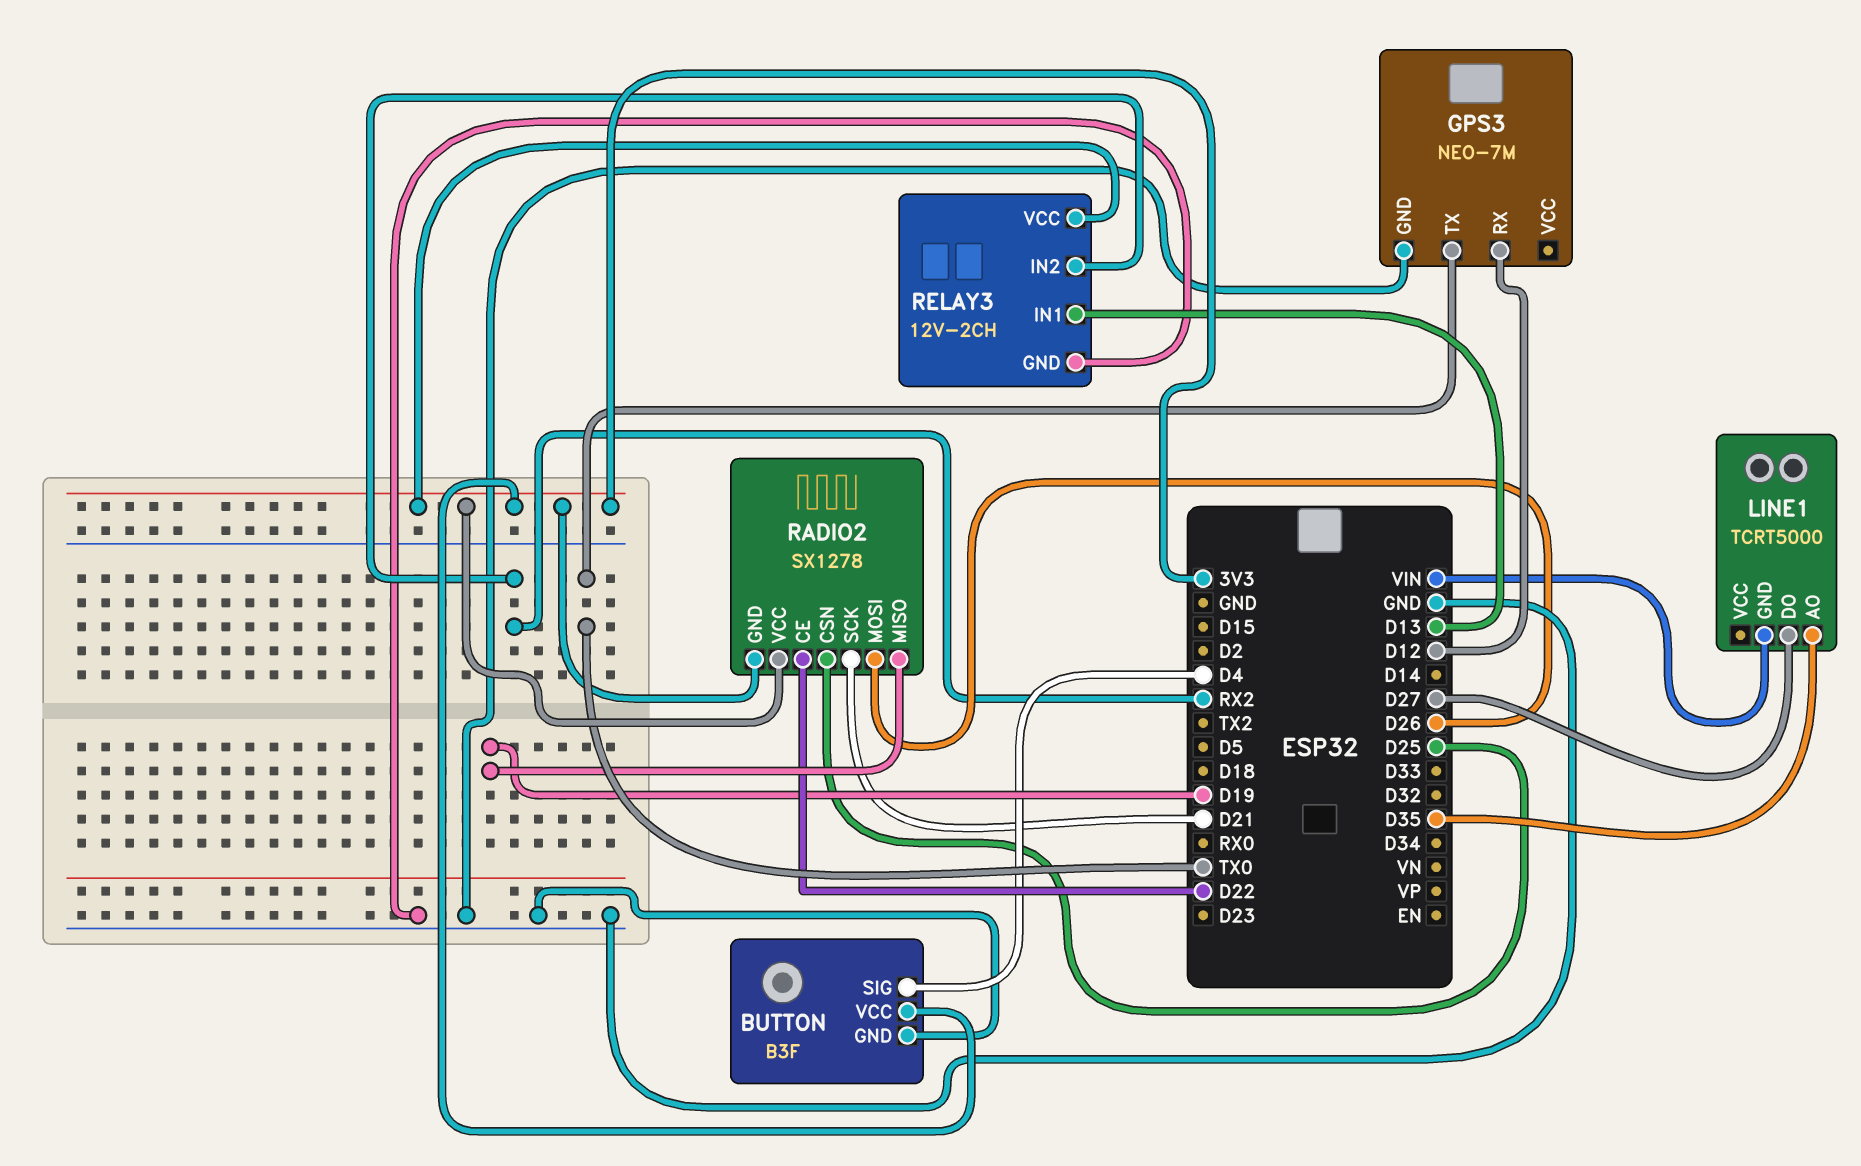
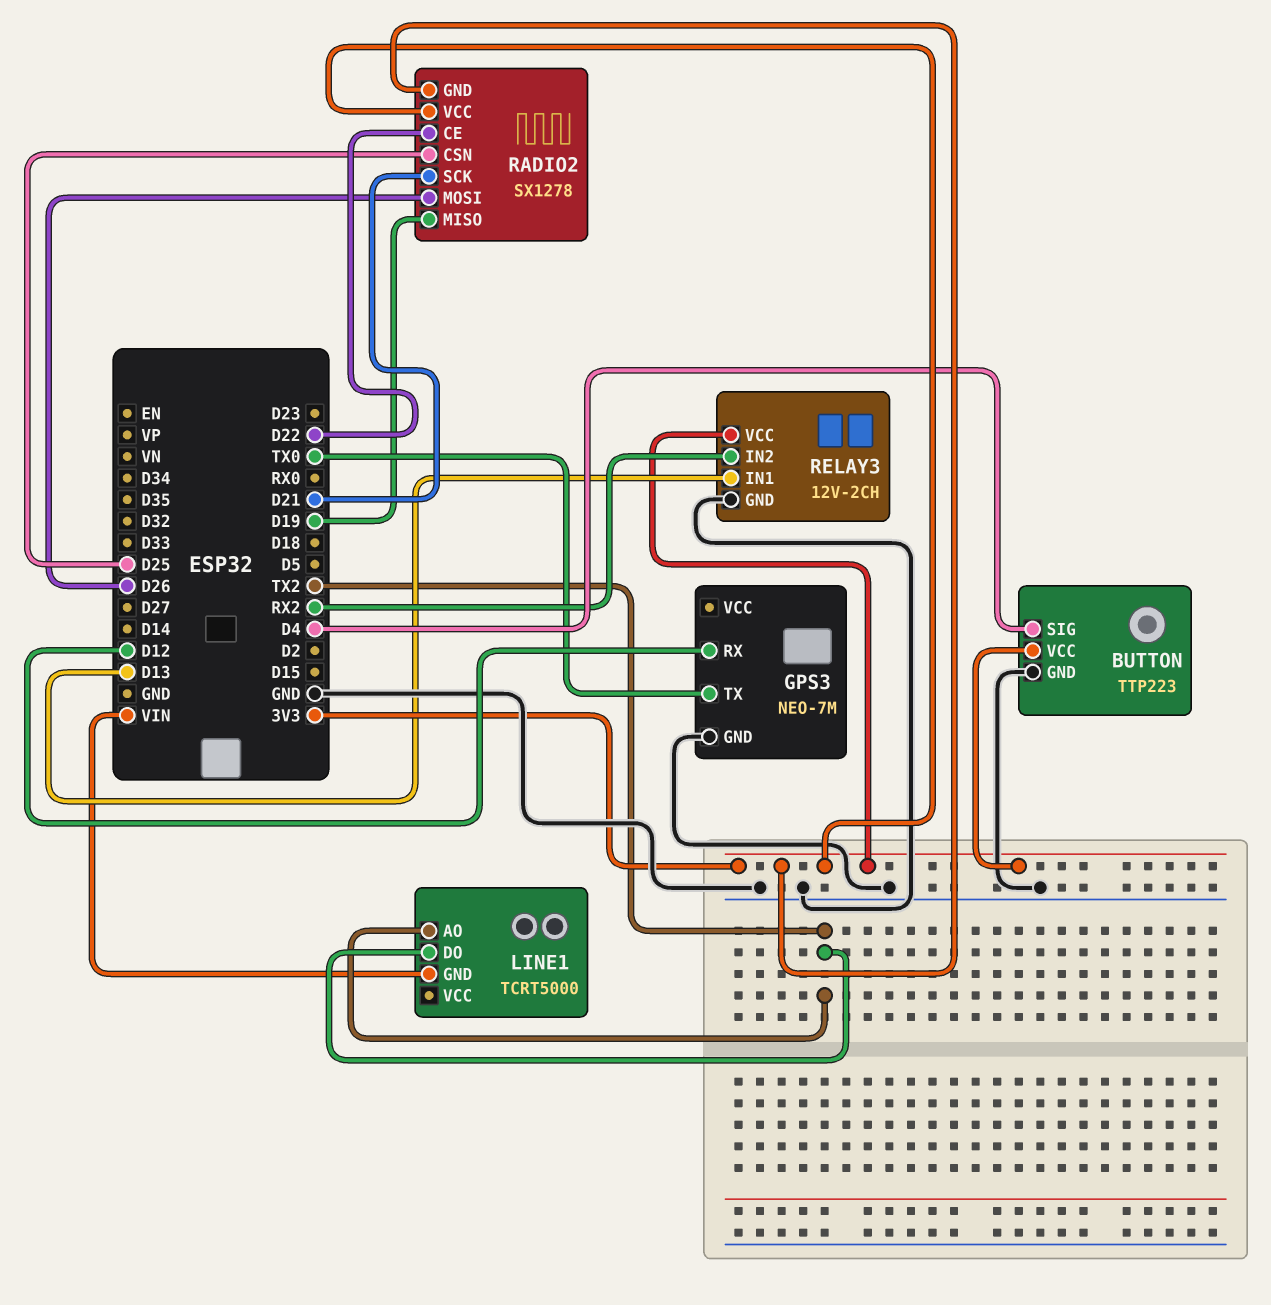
BUTTON: B3F -> TTP223
LINE1 pin AO: D35 -> TX2
LINE1 pin DO: D27 -> TX2

